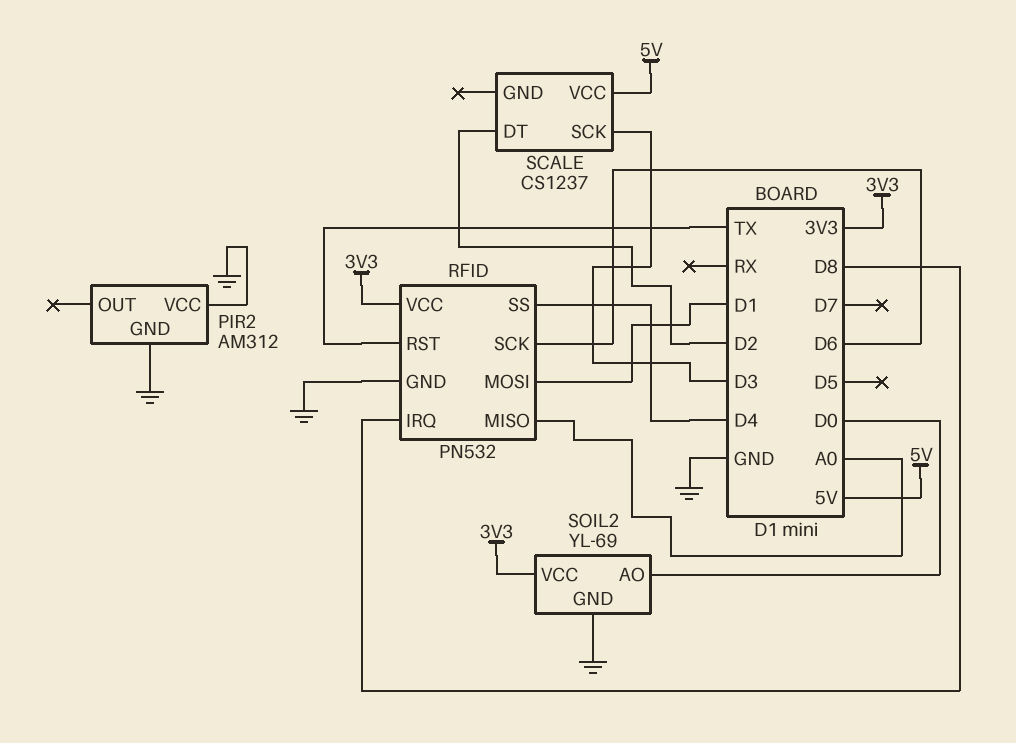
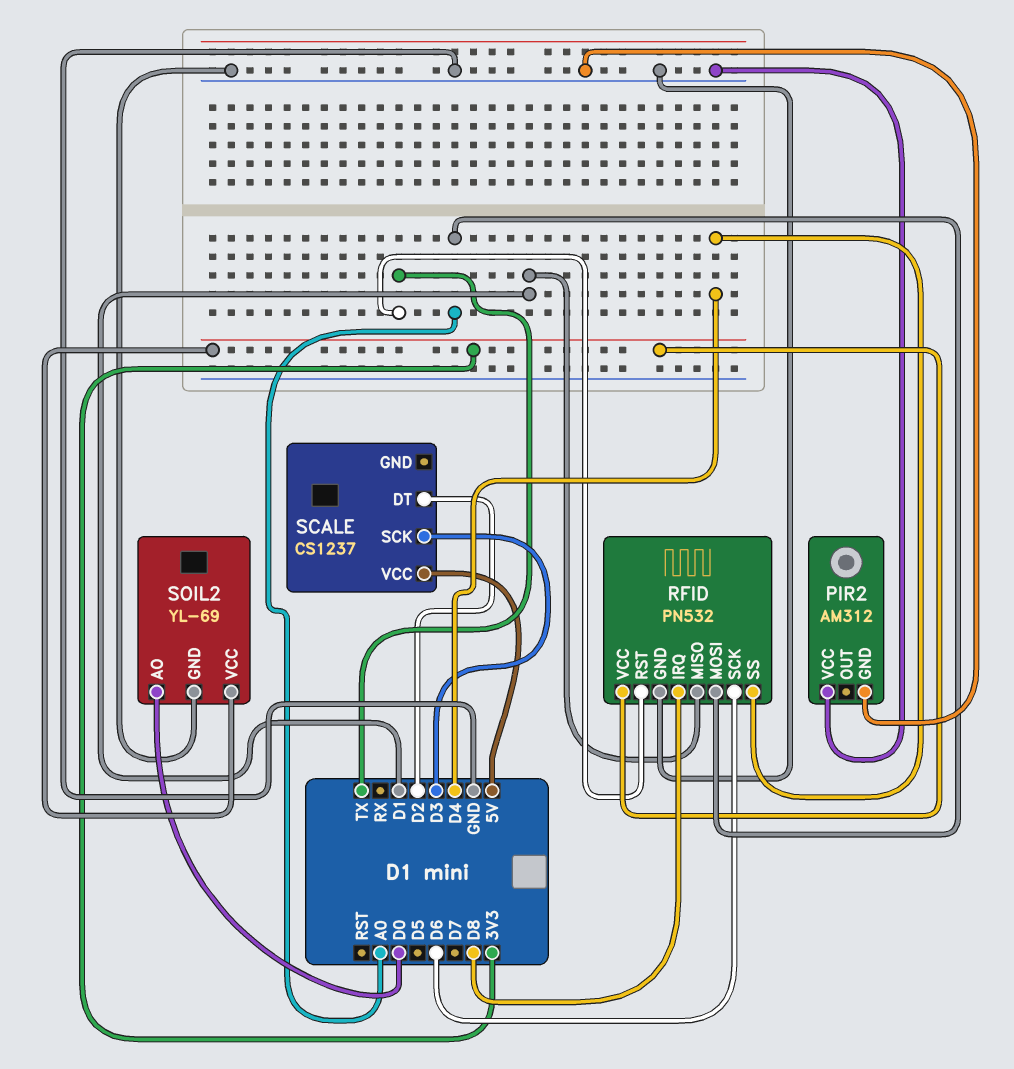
RFID pin MISO: A0 -> D1
RFID pin MOSI: D1 -> A0

